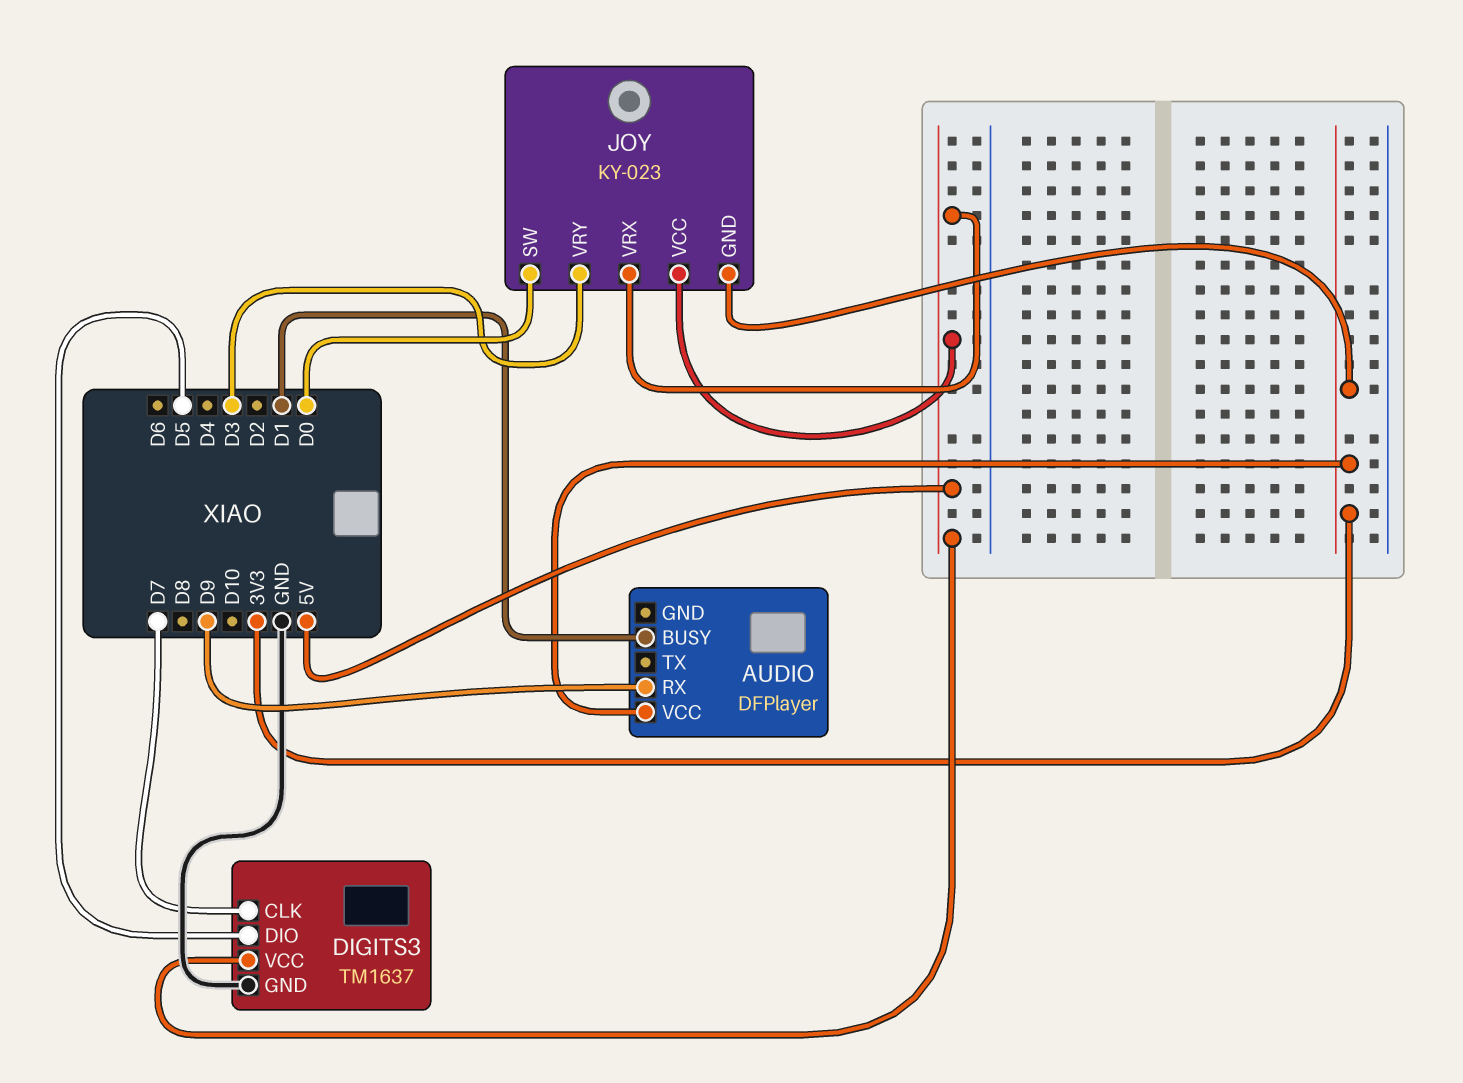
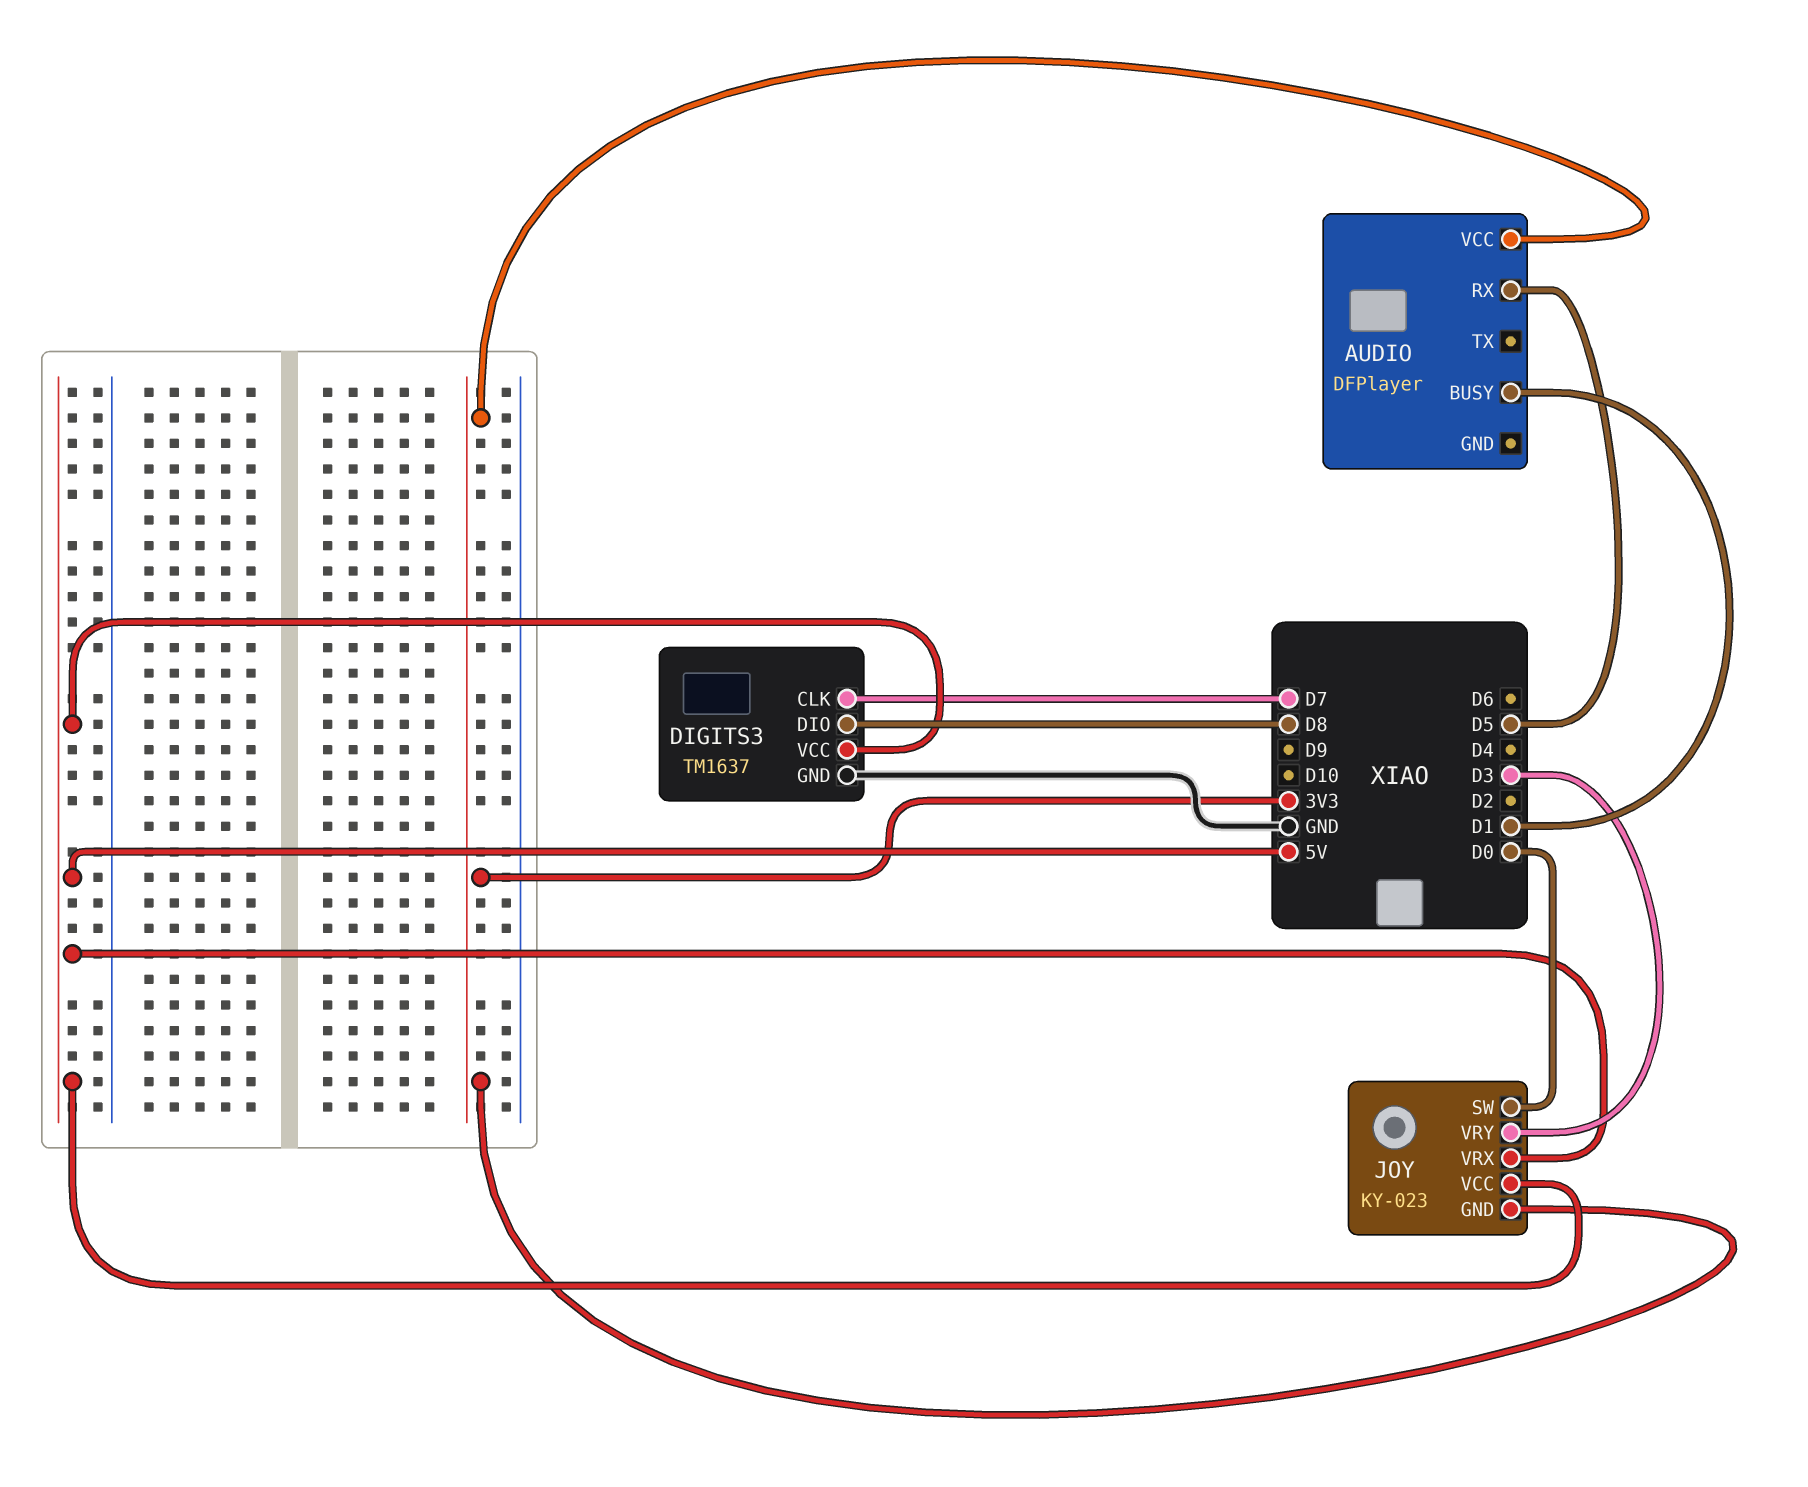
AUDIO pin RX: D9 -> D5
DIGITS3 pin DIO: D5 -> D8

